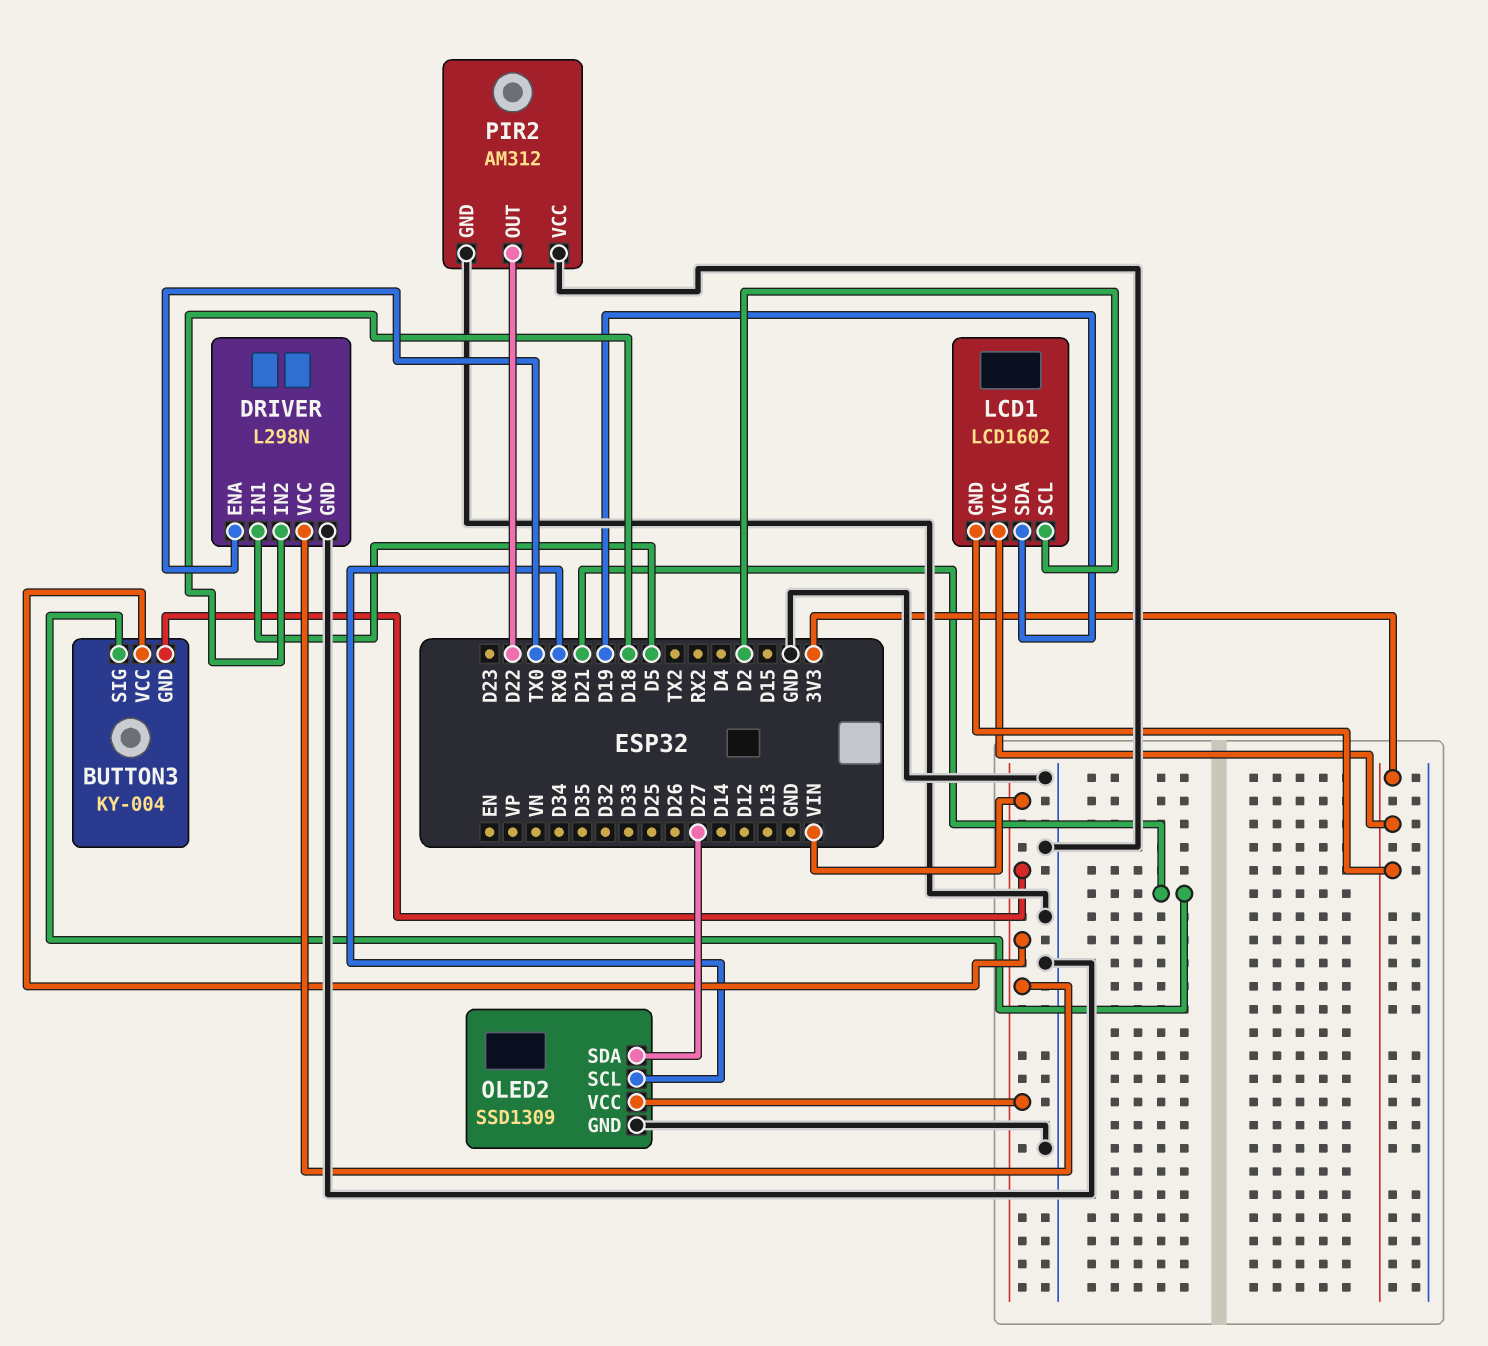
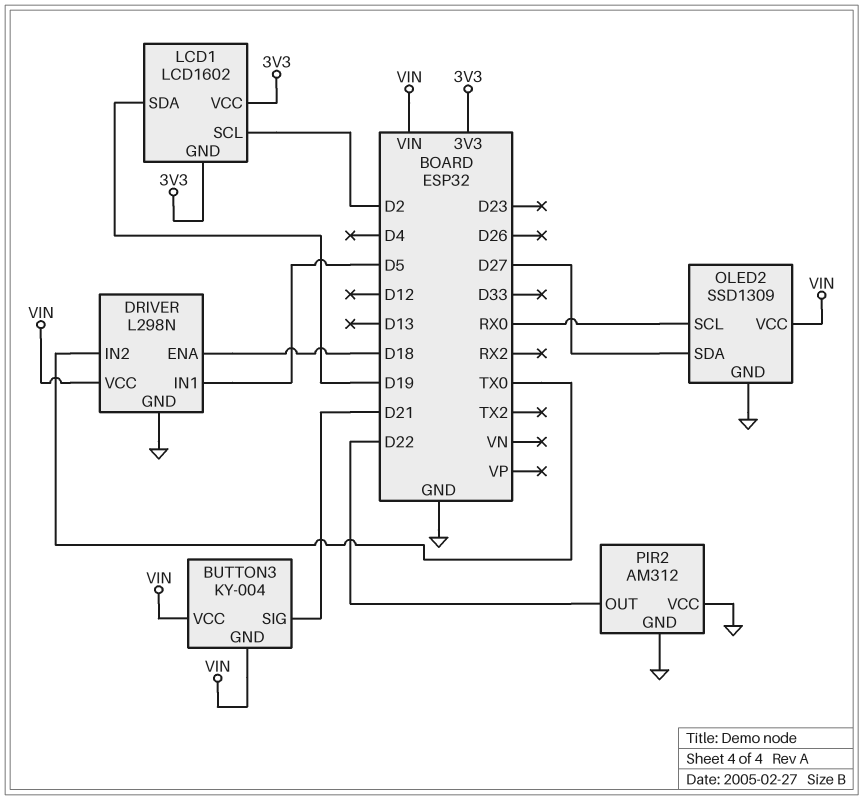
DRIVER pin ENA: TX0 -> D18
DRIVER pin IN2: D18 -> TX0

